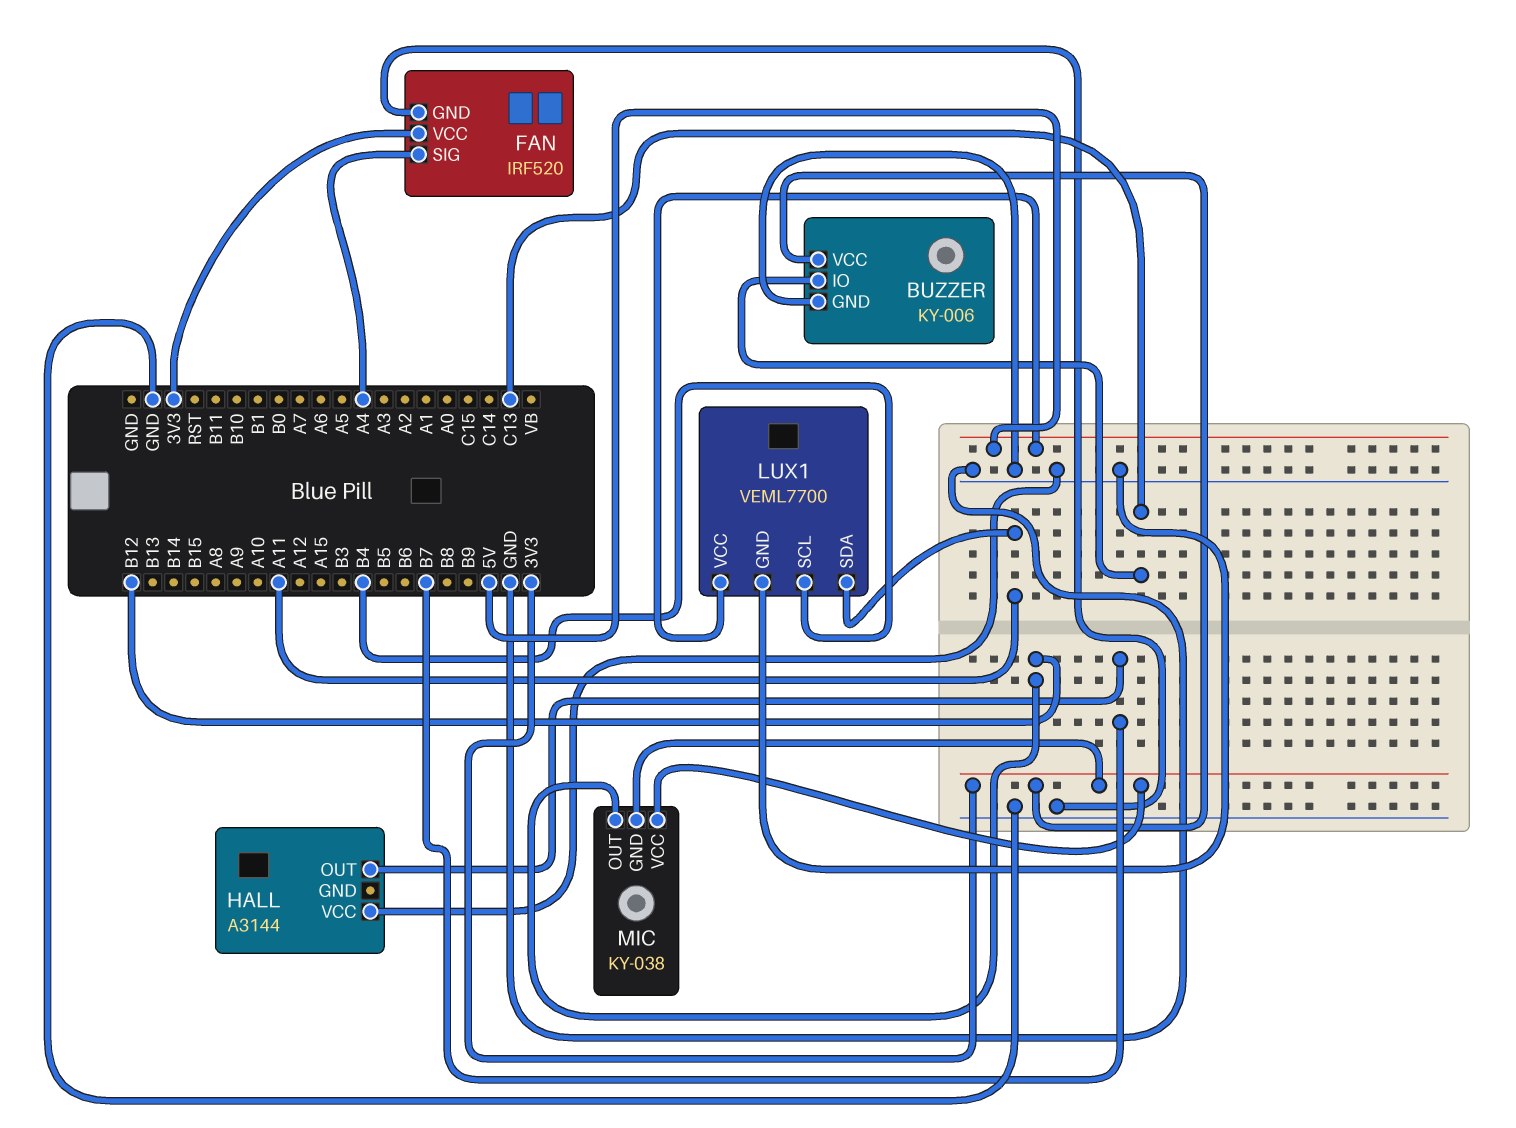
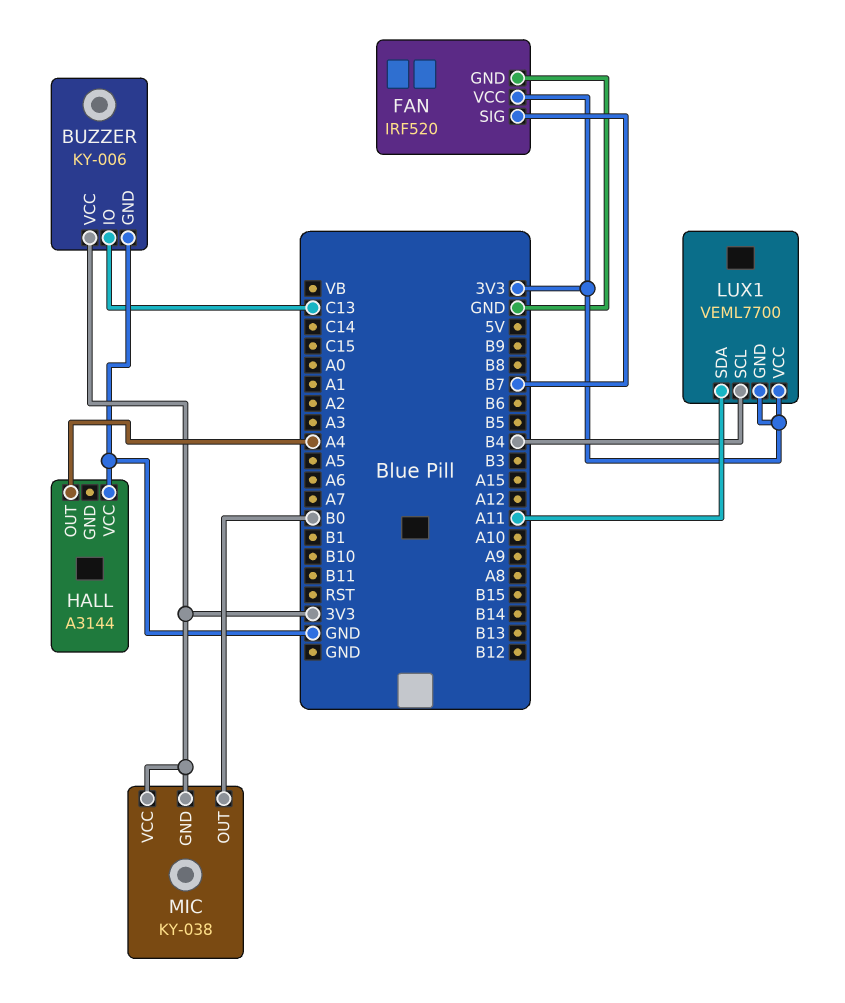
FAN pin SIG: A4 -> B7
HALL pin OUT: B7 -> A4
LUX1 pin GND: GND -> 3V3
LUX1 pin VCC: 5V -> 3V3
MIC pin OUT: B12 -> B0

